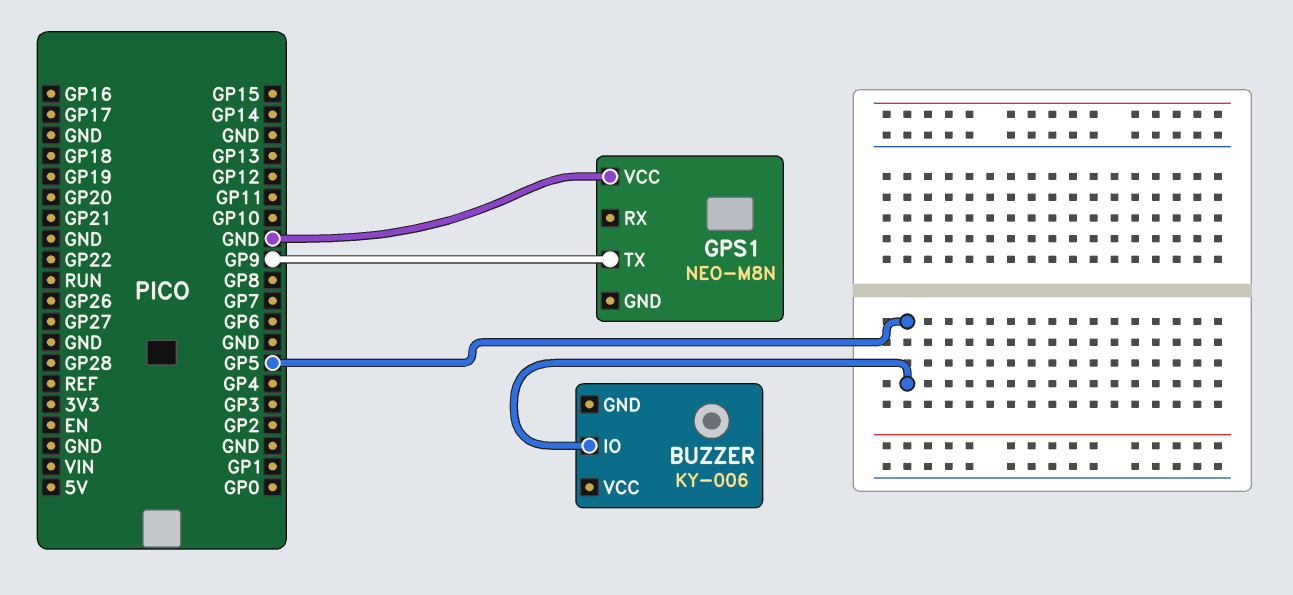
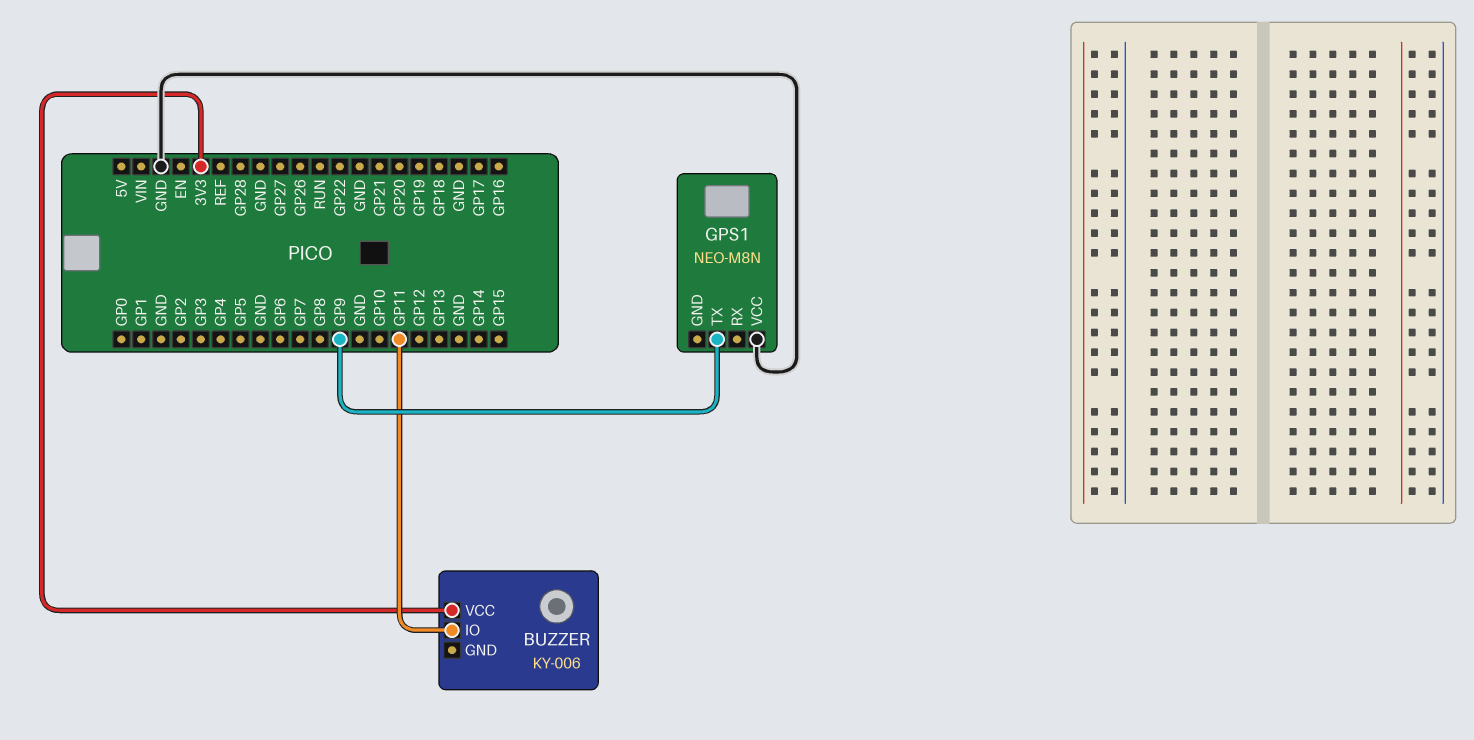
BUZZER pin IO: GP5 -> GP11
BUZZER pin VCC: none -> 3V3

